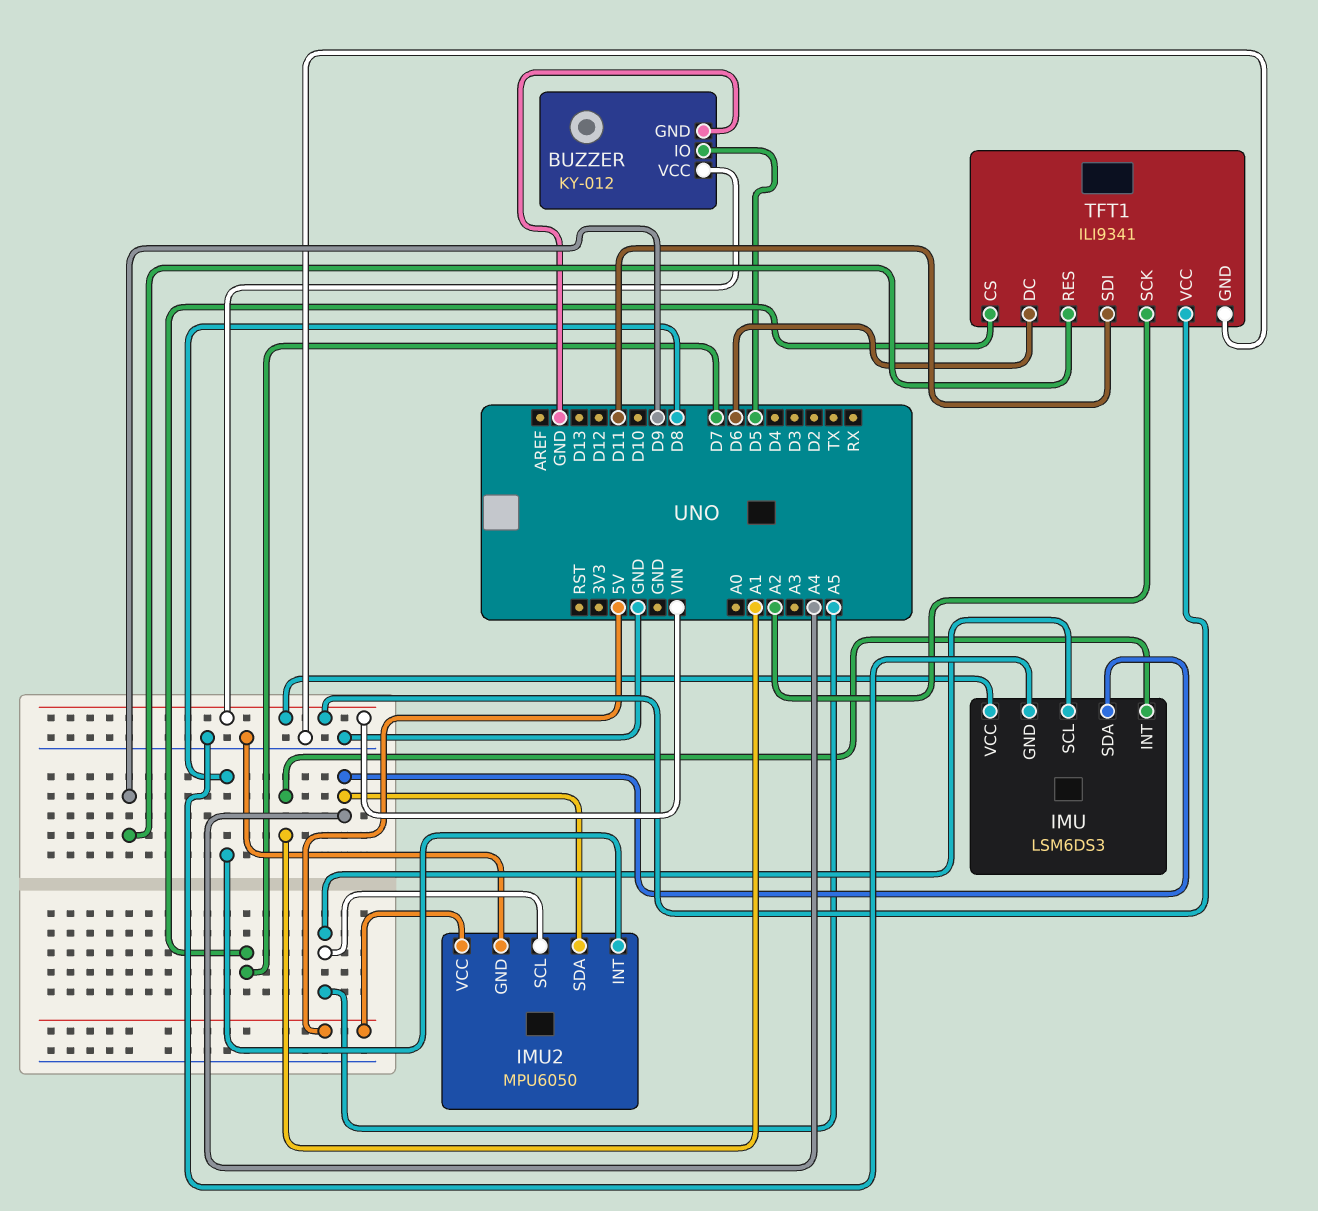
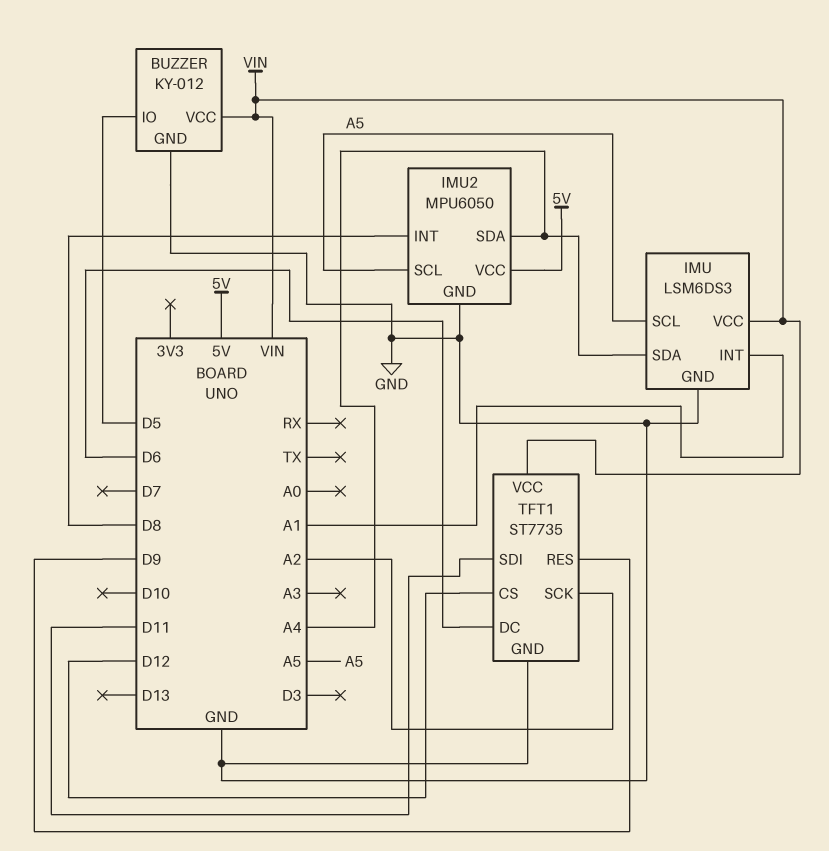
TFT1: ILI9341 -> ST7735
TFT1 pin CS: D7 -> D12

